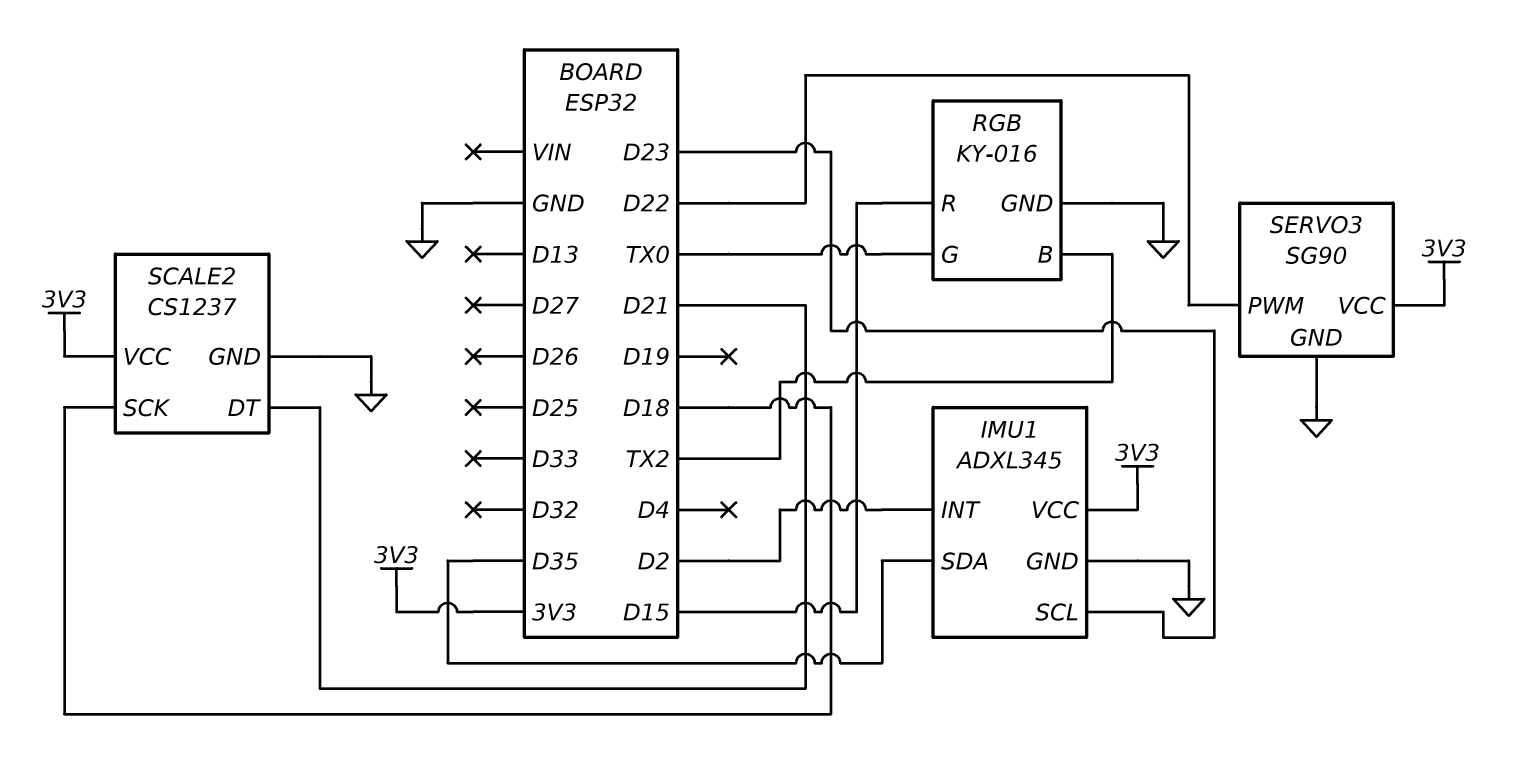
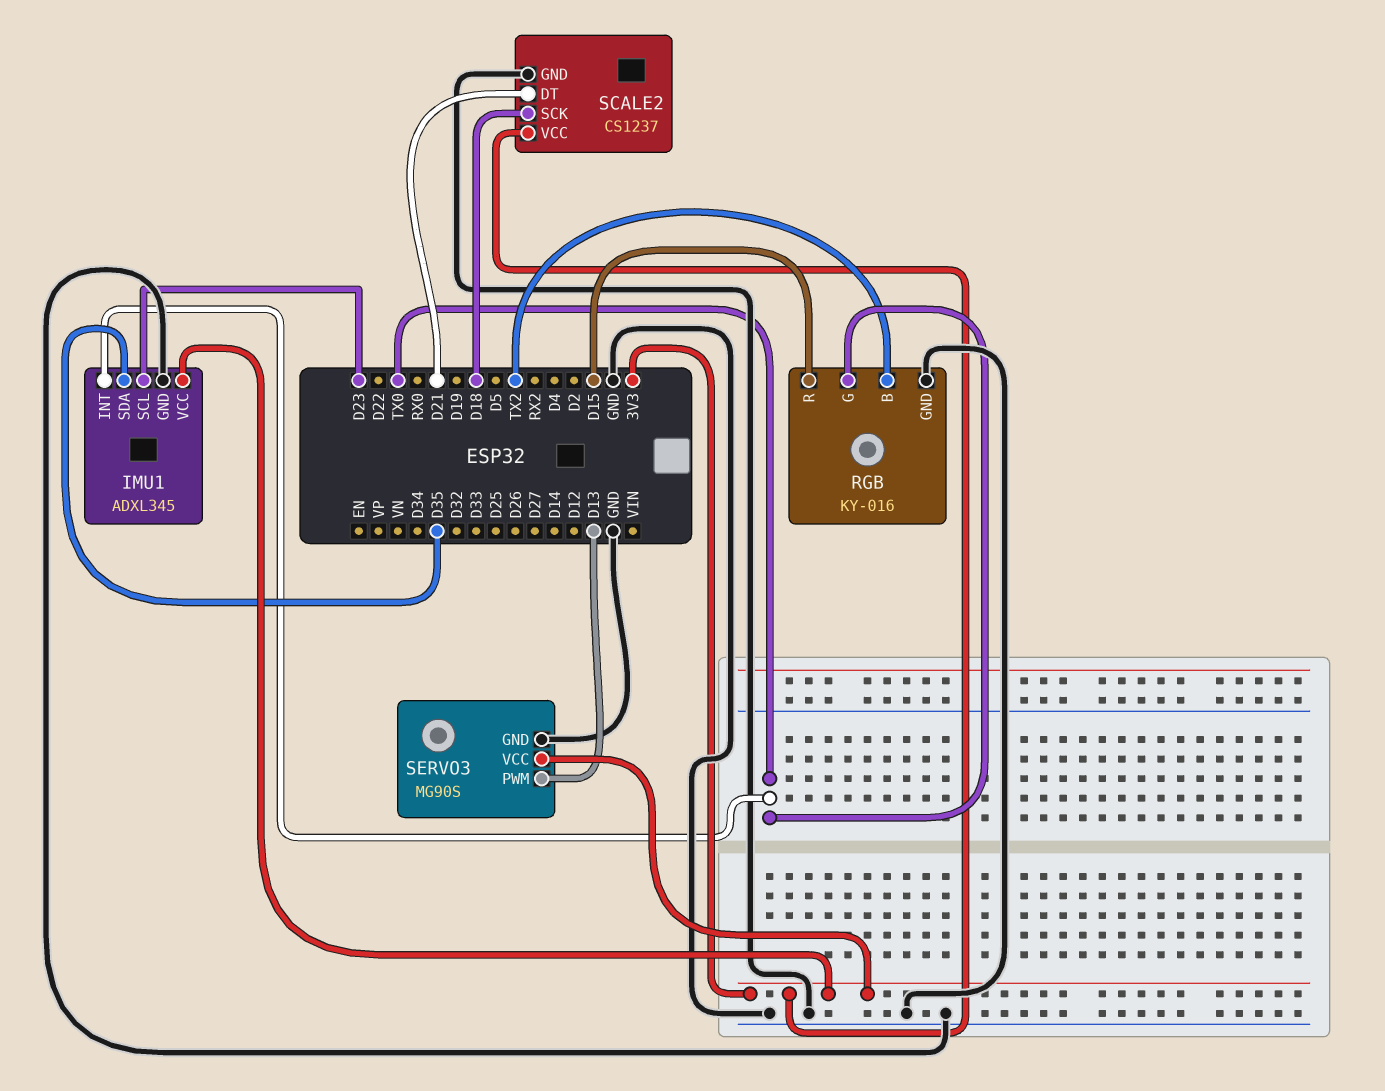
IMU1 pin INT: D2 -> TX0
SERVO3: SG90 -> MG90S
SERVO3 pin PWM: D22 -> D13

